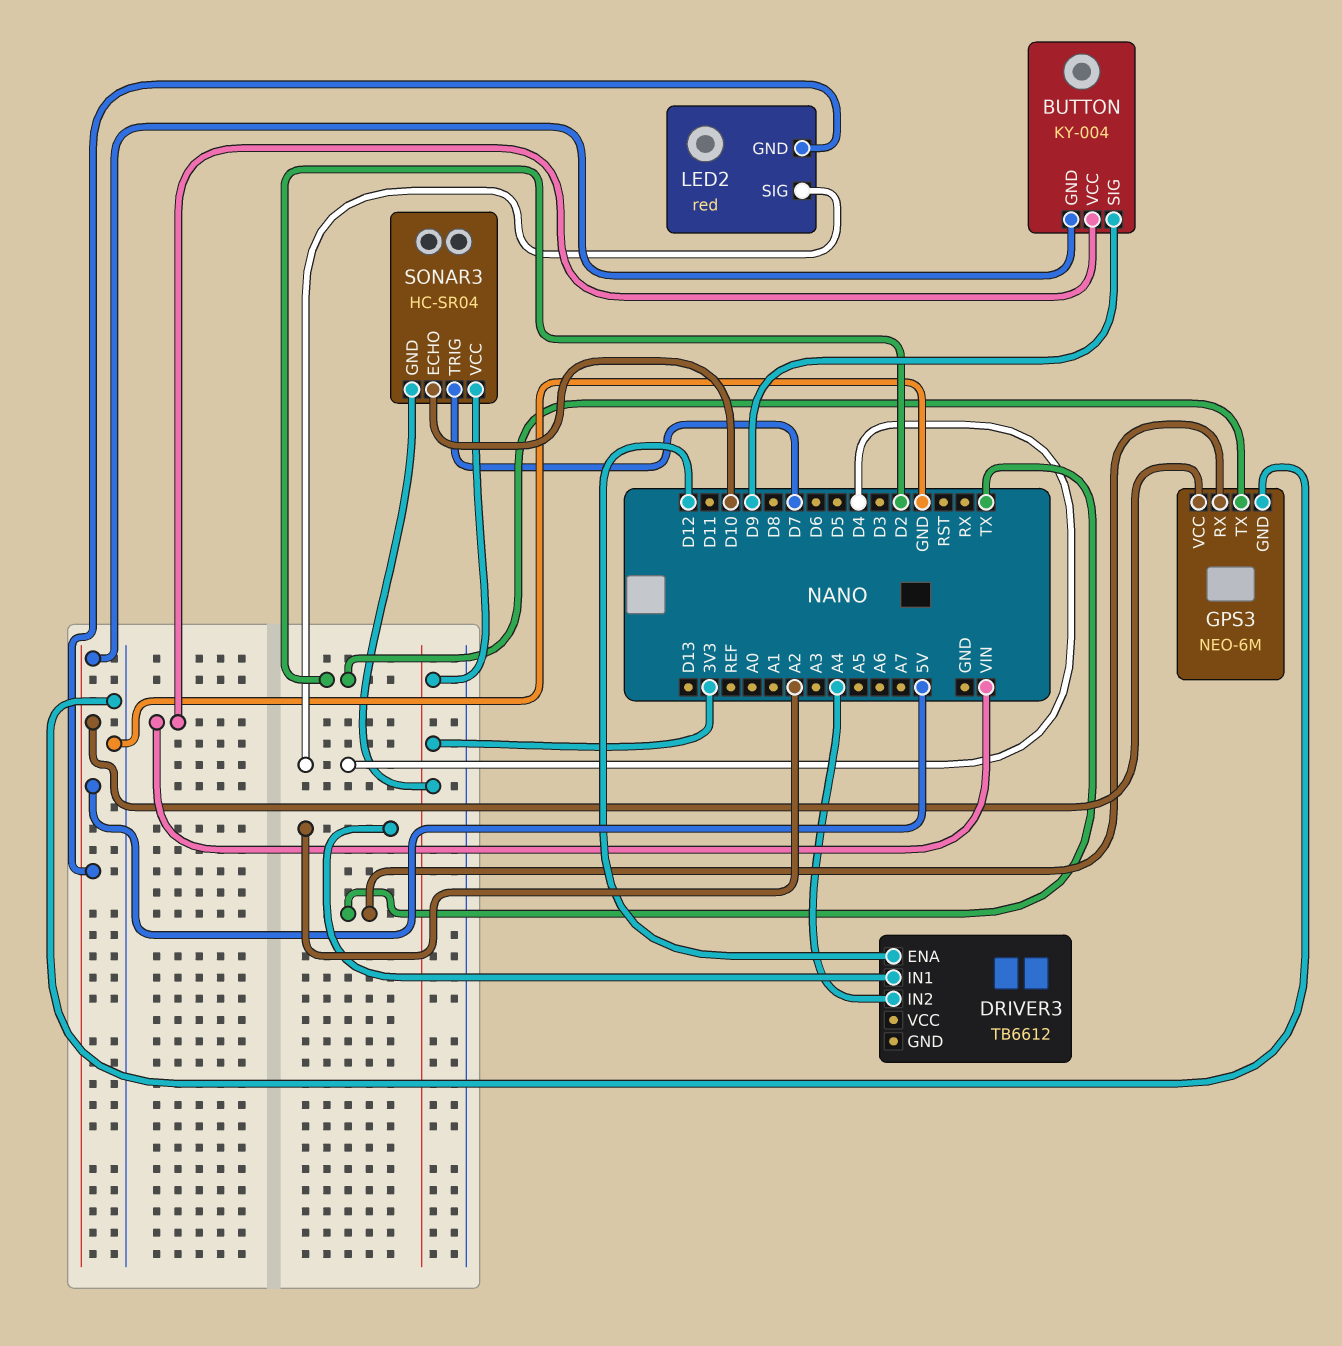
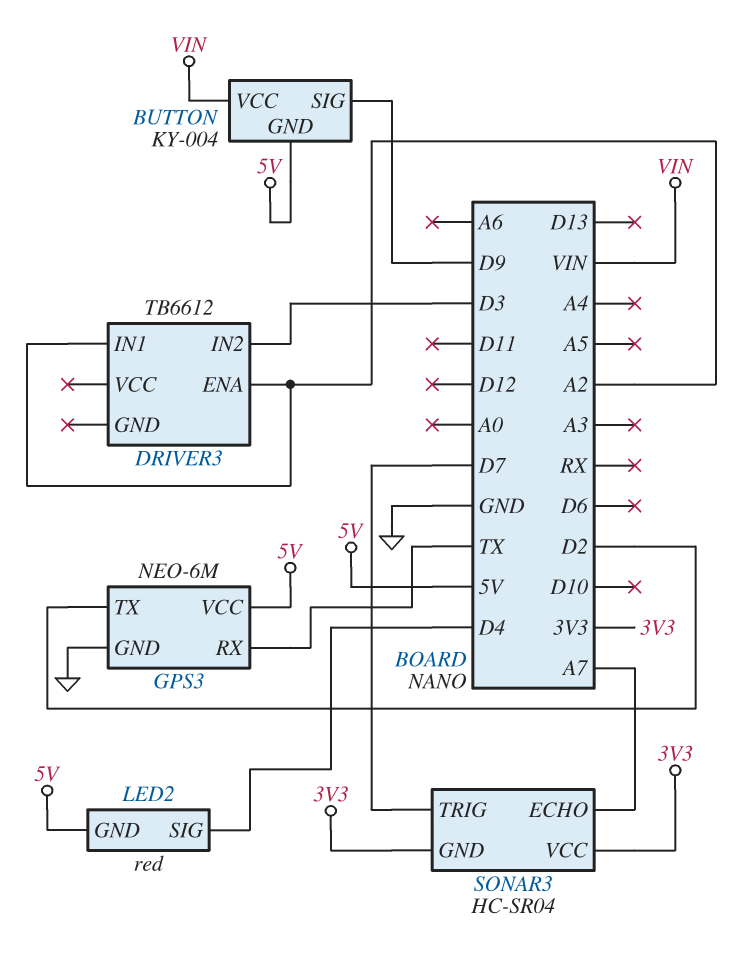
DRIVER3 pin ENA: D12 -> A2
DRIVER3 pin IN2: A4 -> D3
SONAR3 pin ECHO: D10 -> A7

